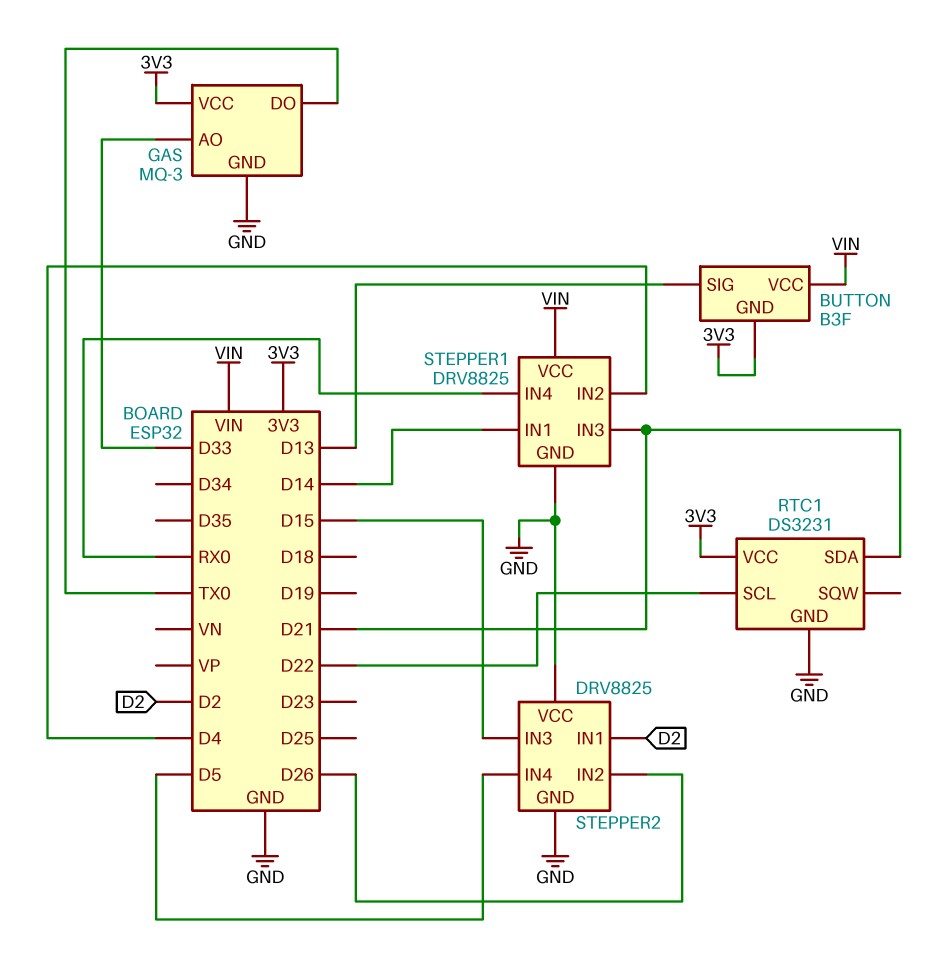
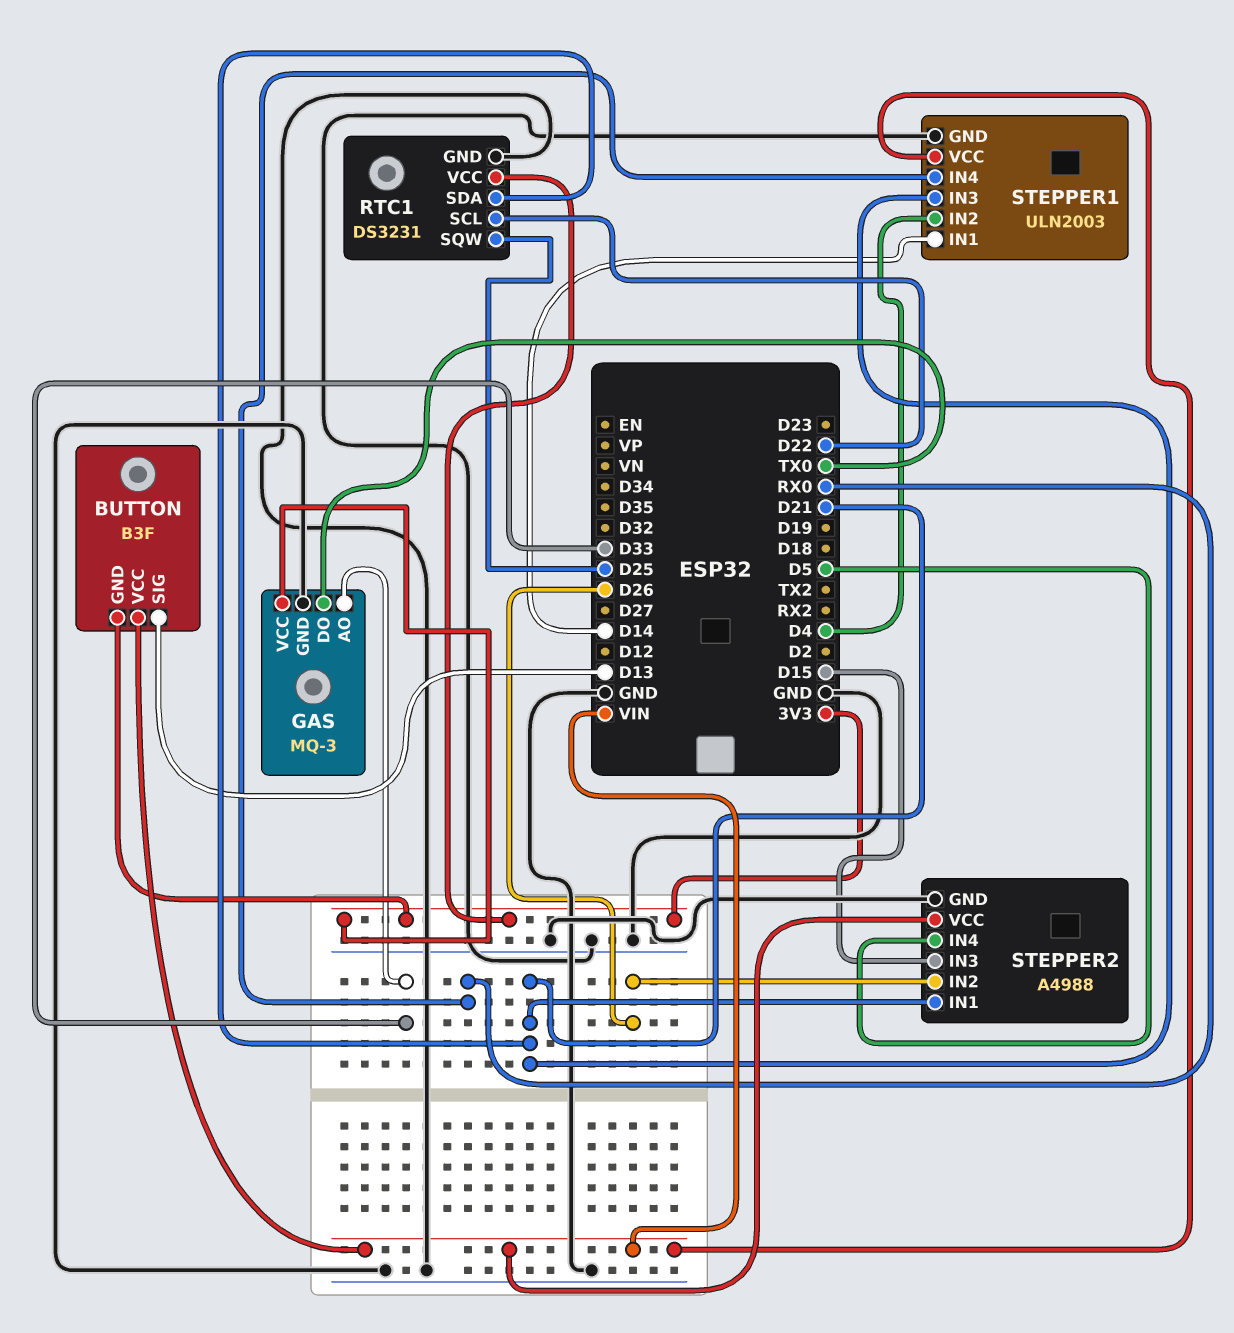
RTC1 pin SQW: none -> D25
STEPPER1: DRV8825 -> ULN2003
STEPPER2: DRV8825 -> A4988
STEPPER2 pin IN1: D2 -> D21
STEPPER2 pin VCC: GND -> VIN

